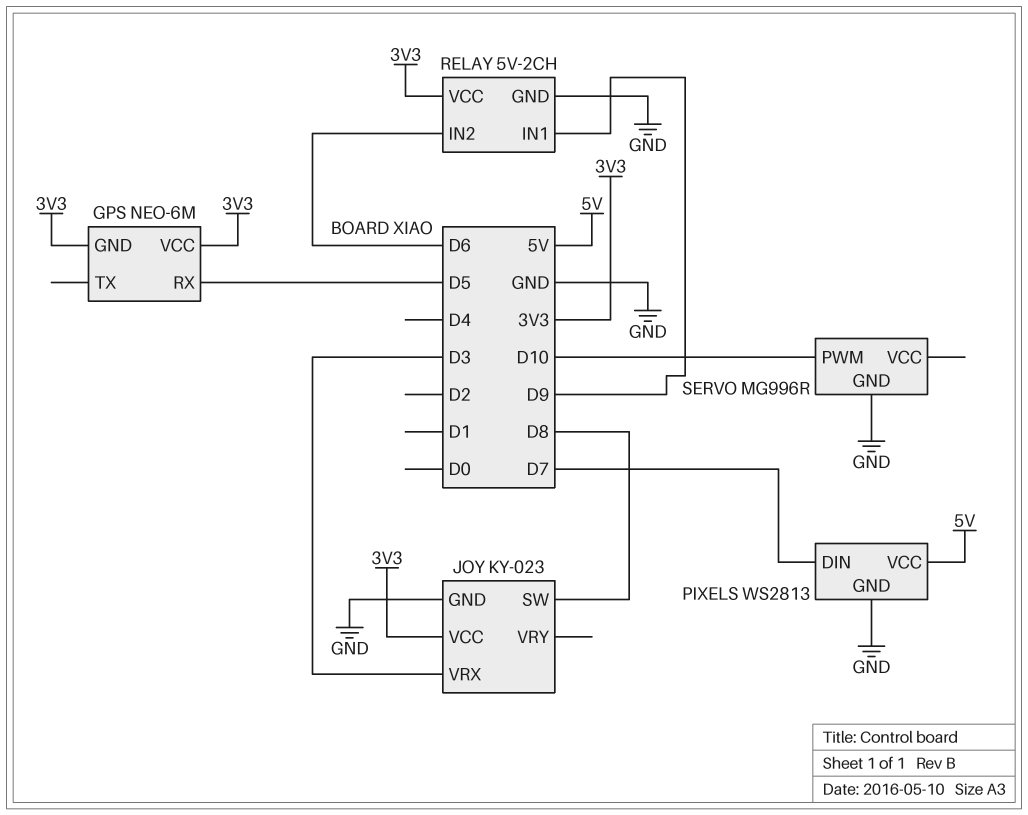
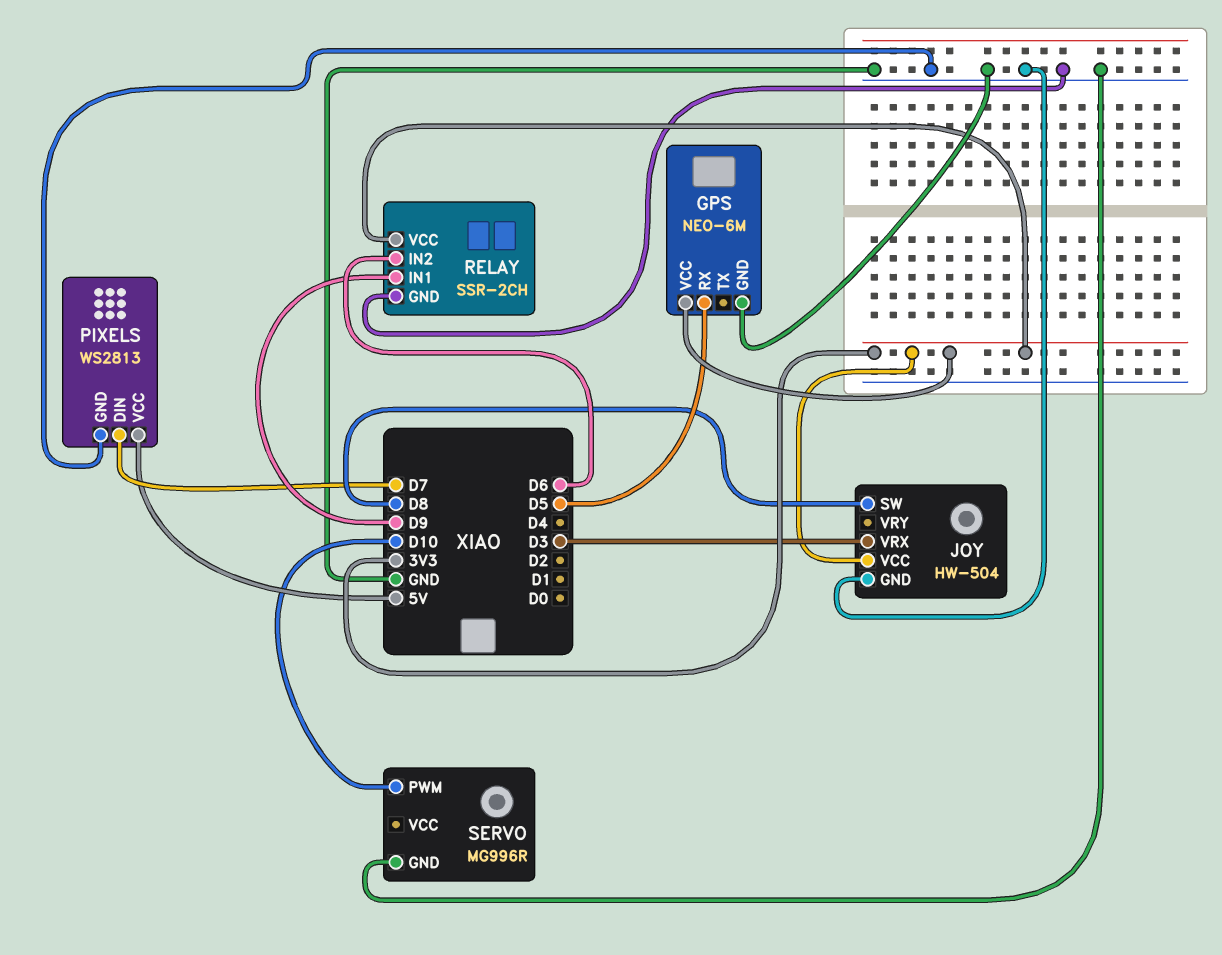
GPS pin GND: 3V3 -> GND
JOY: KY-023 -> HW-504
RELAY: 5V-2CH -> SSR-2CH

